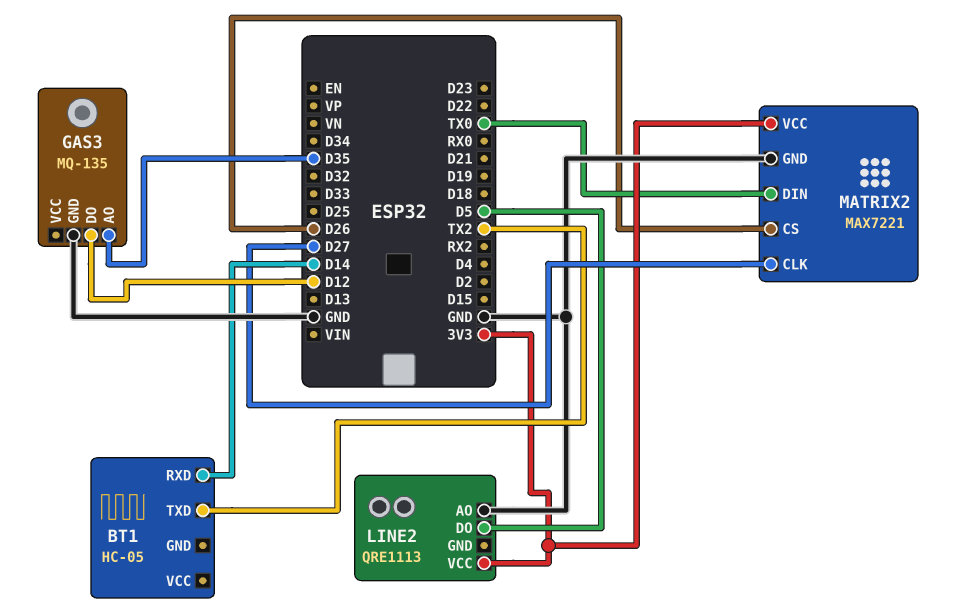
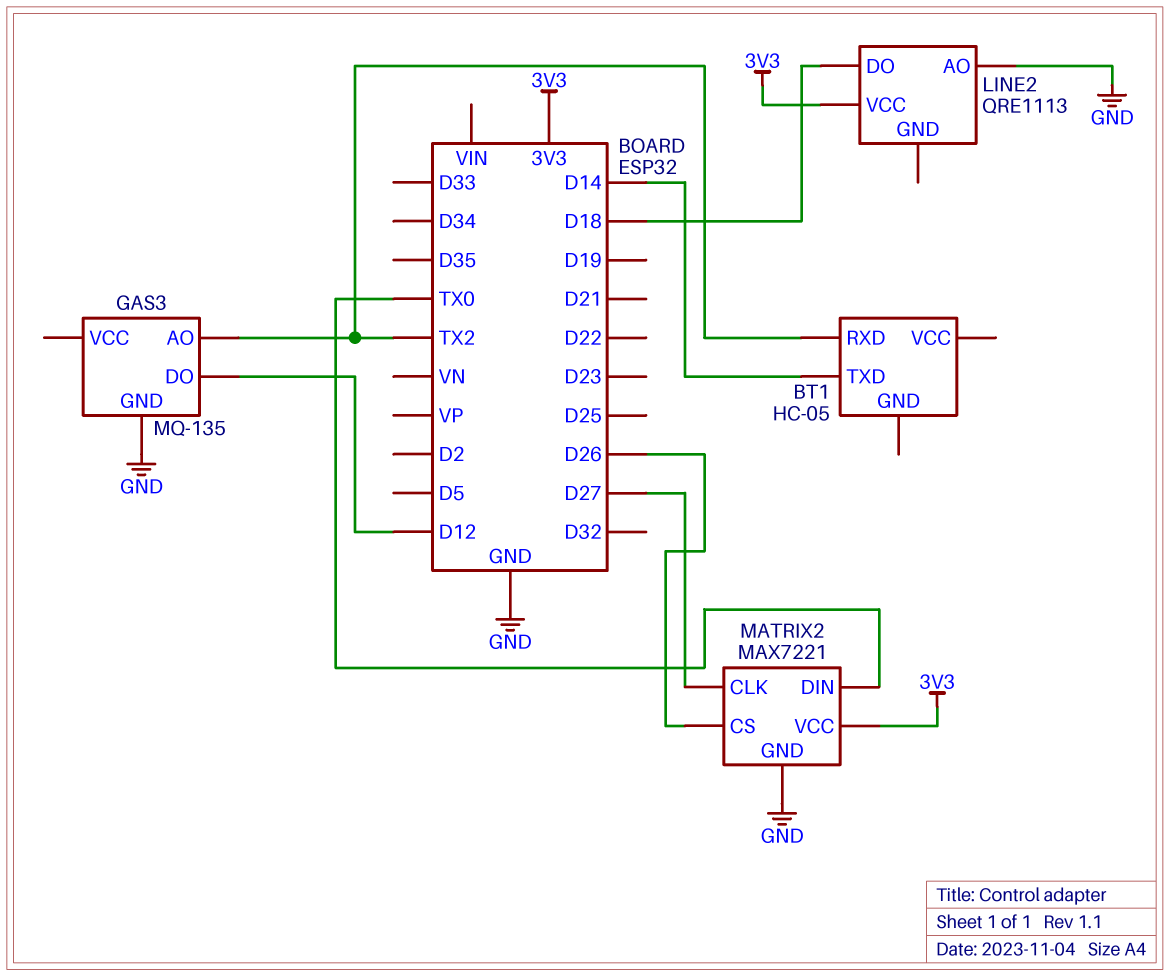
BT1 pin RXD: D14 -> TX2
BT1 pin TXD: TX2 -> D14
GAS3 pin AO: D35 -> TX2
LINE2 pin DO: D5 -> D18

